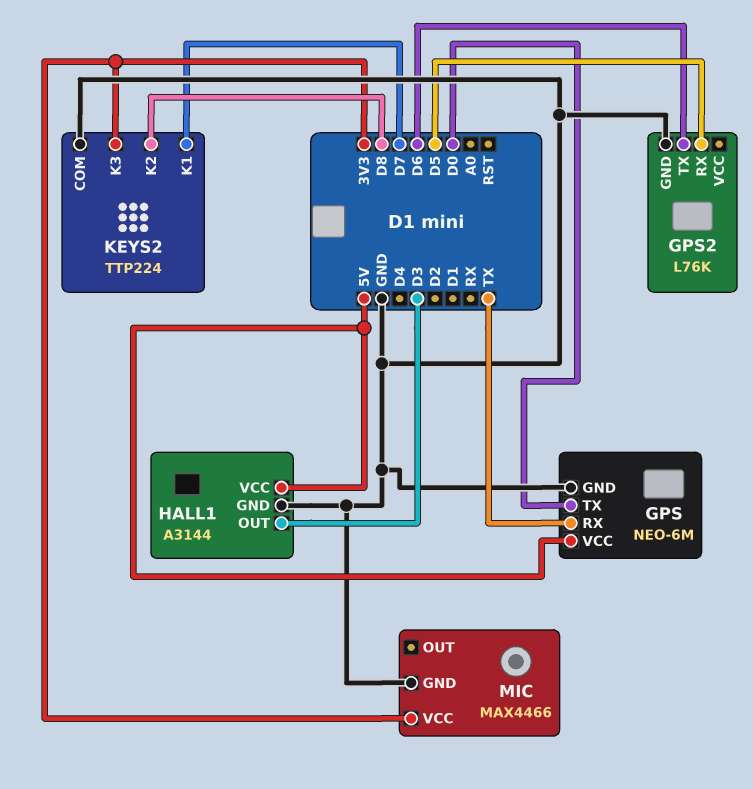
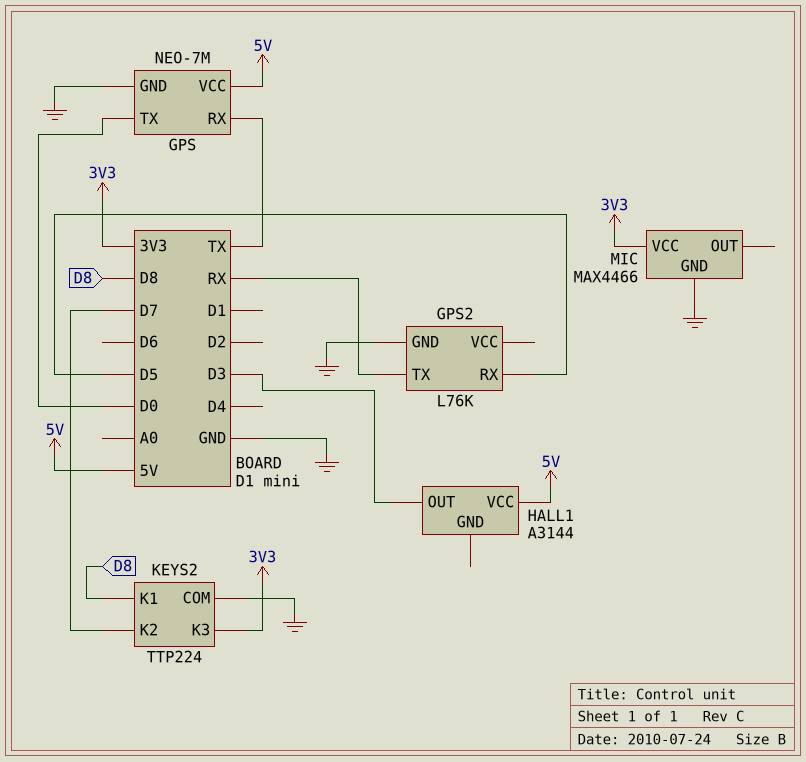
GPS: NEO-6M -> NEO-7M
GPS2 pin TX: D6 -> RX
HALL1 pin GND: GND -> none
KEYS2 pin K1: D7 -> D8
KEYS2 pin K2: D8 -> D7

